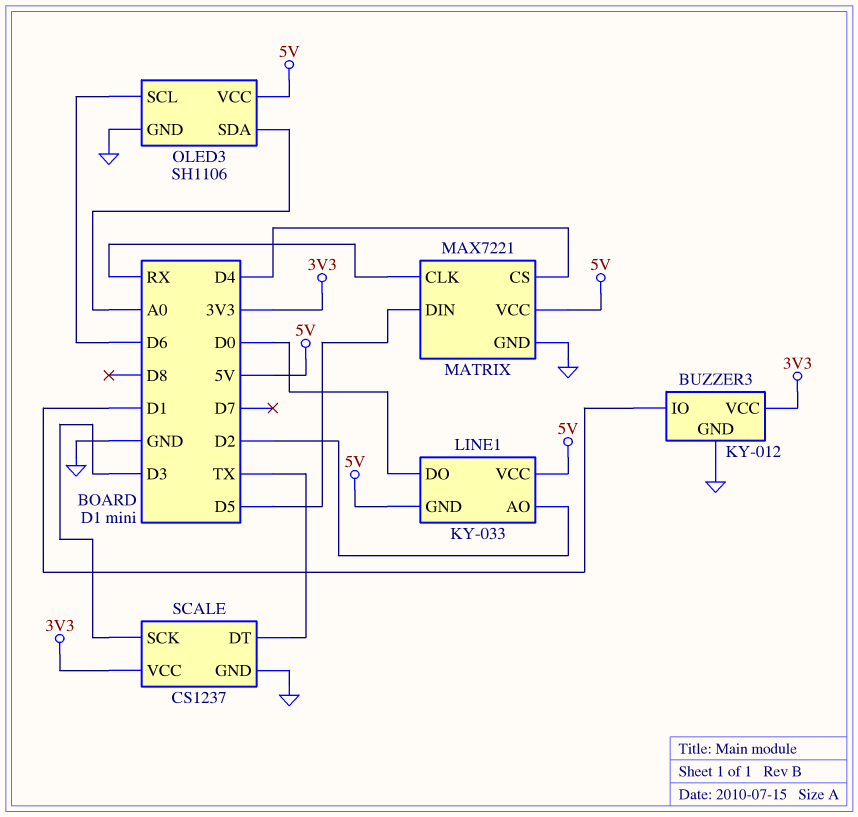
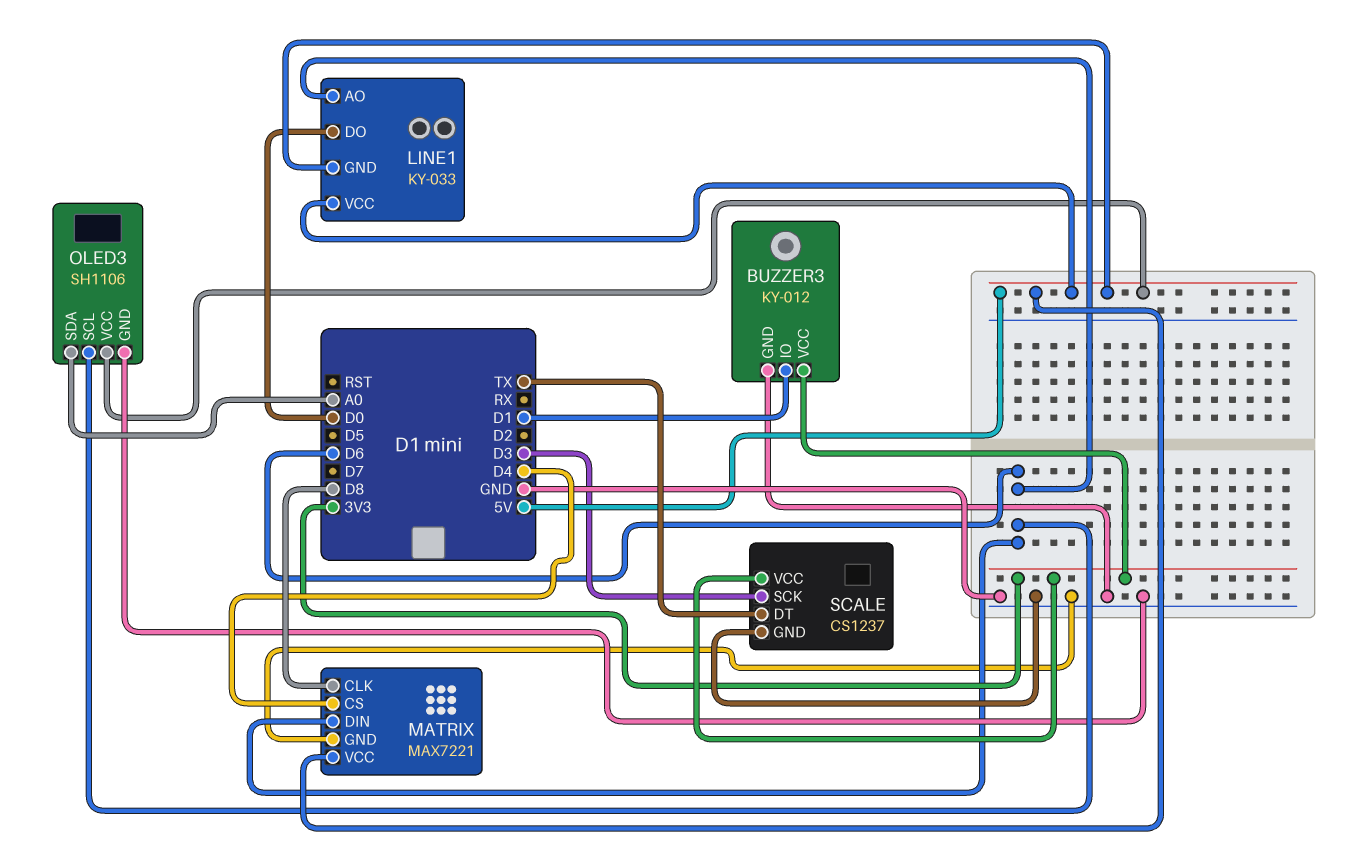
LINE1 pin AO: D2 -> D6
MATRIX pin CLK: RX -> D8
MATRIX pin DIN: D5 -> D6

